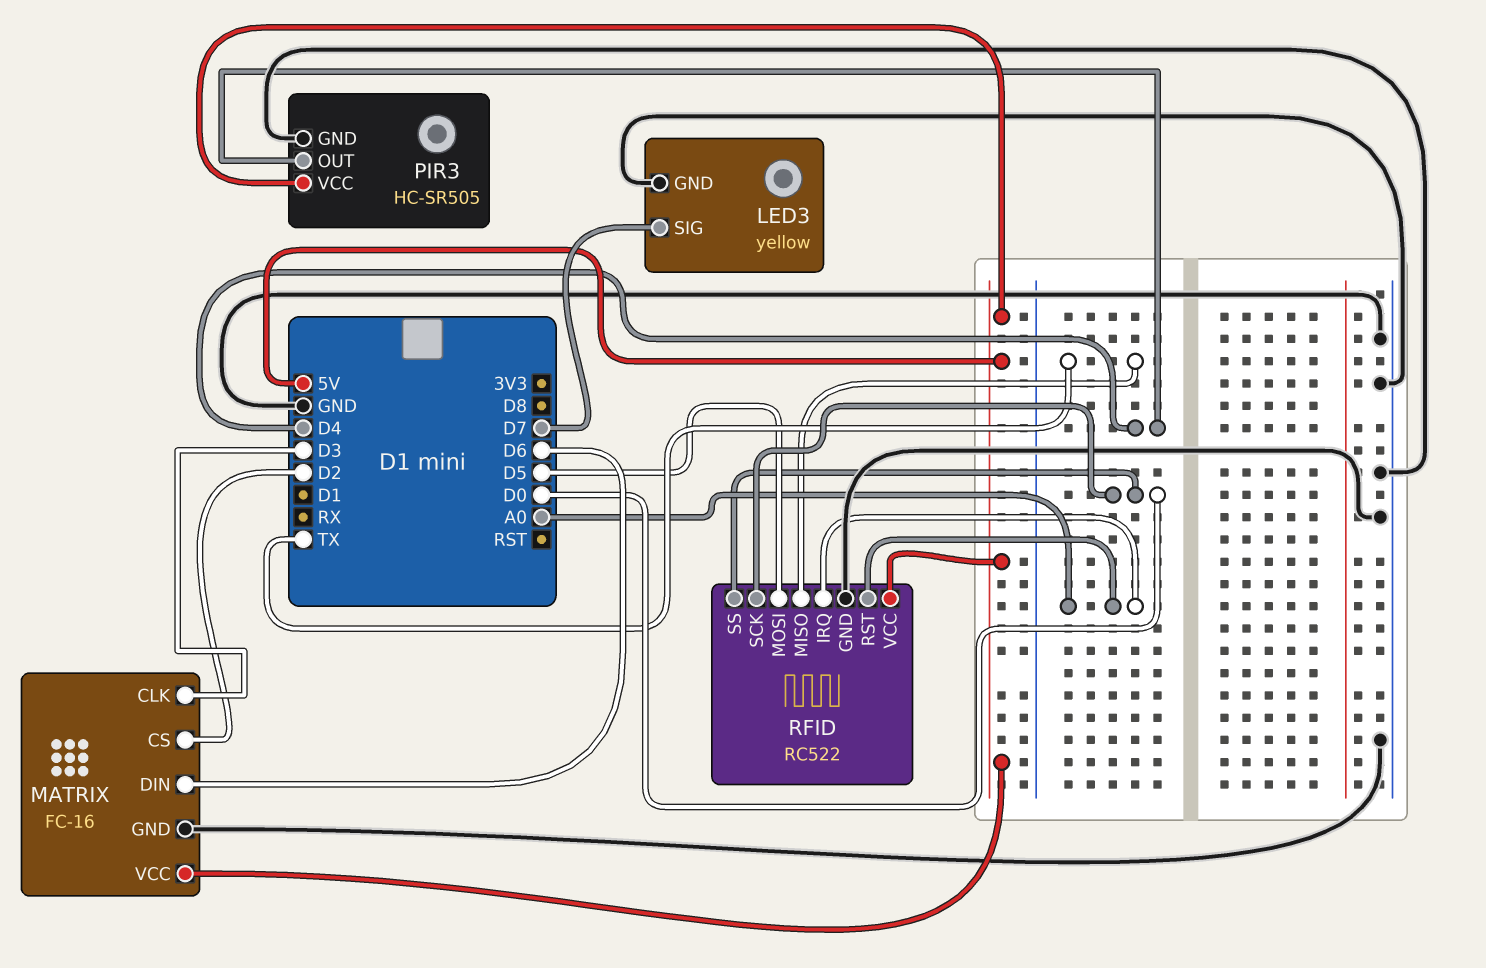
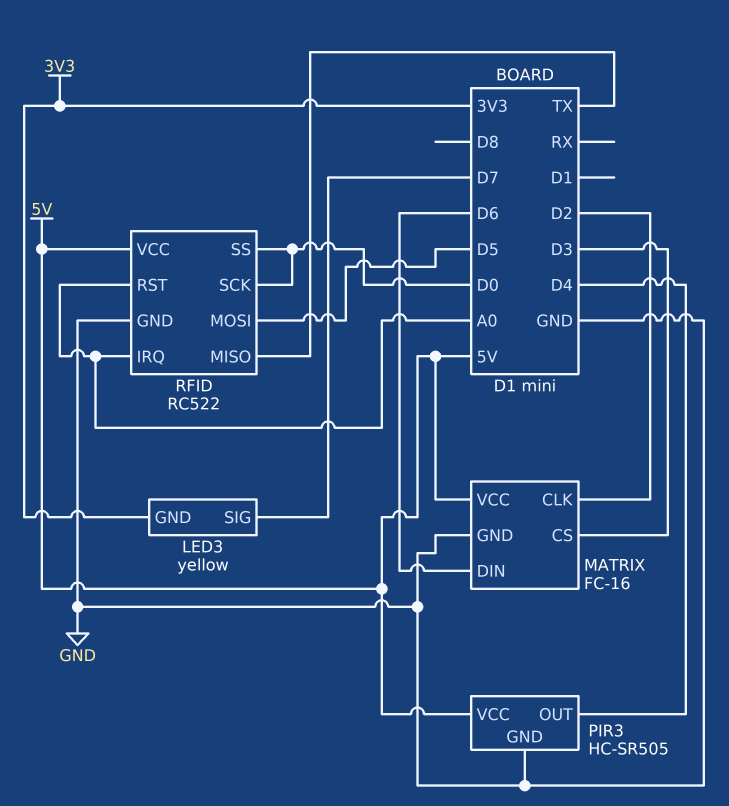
LED3 pin GND: GND -> 3V3
MATRIX pin CLK: D3 -> D2
MATRIX pin CS: D2 -> D3

